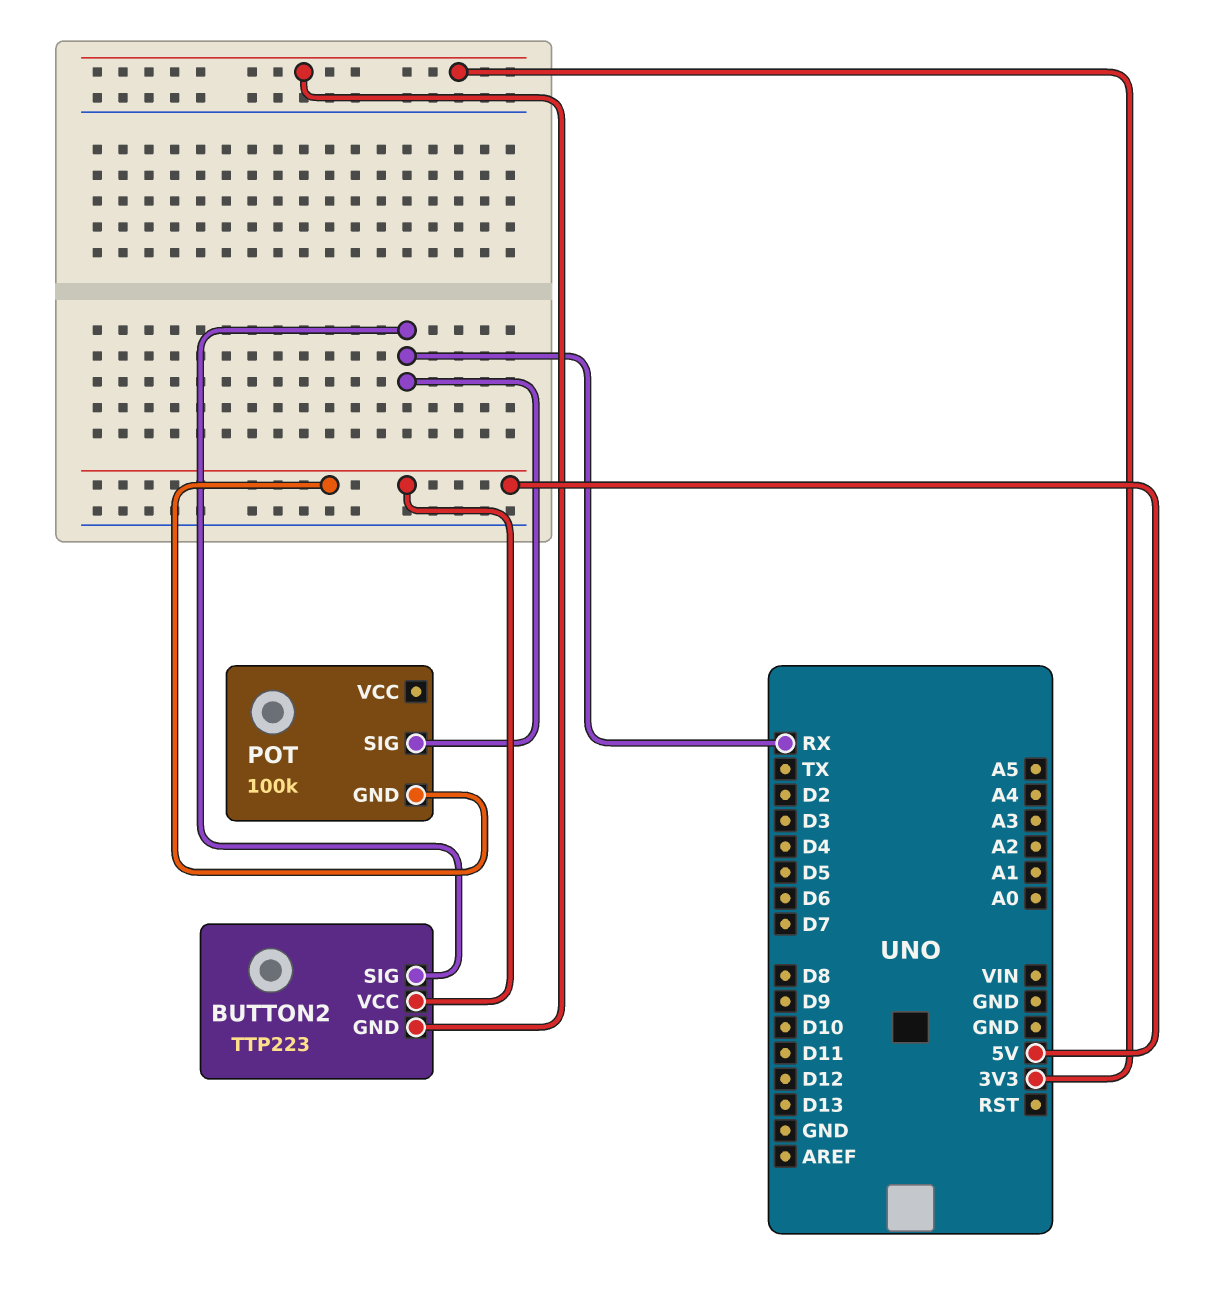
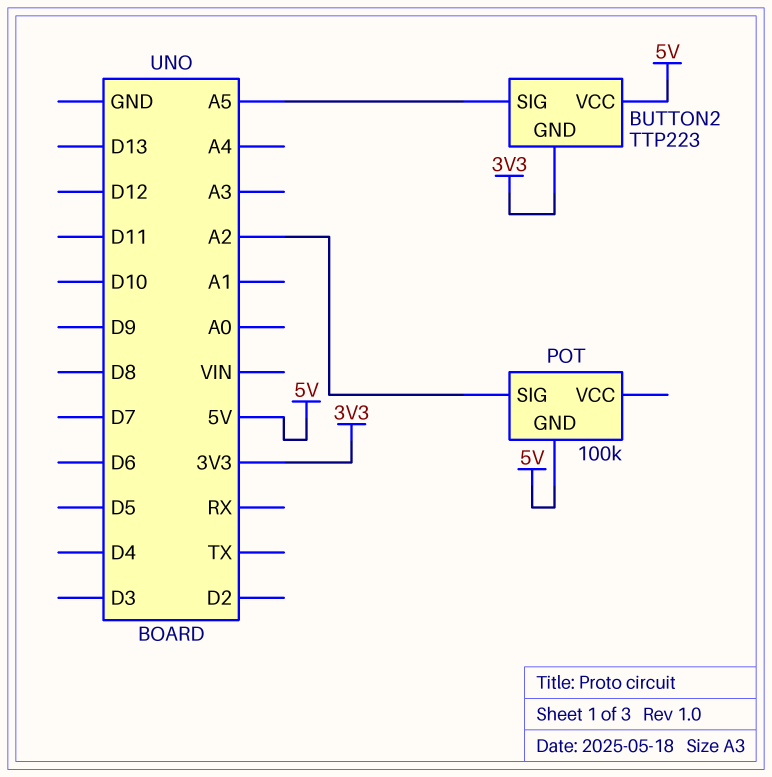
BUTTON2 pin SIG: RX -> A5
POT pin SIG: RX -> A2

